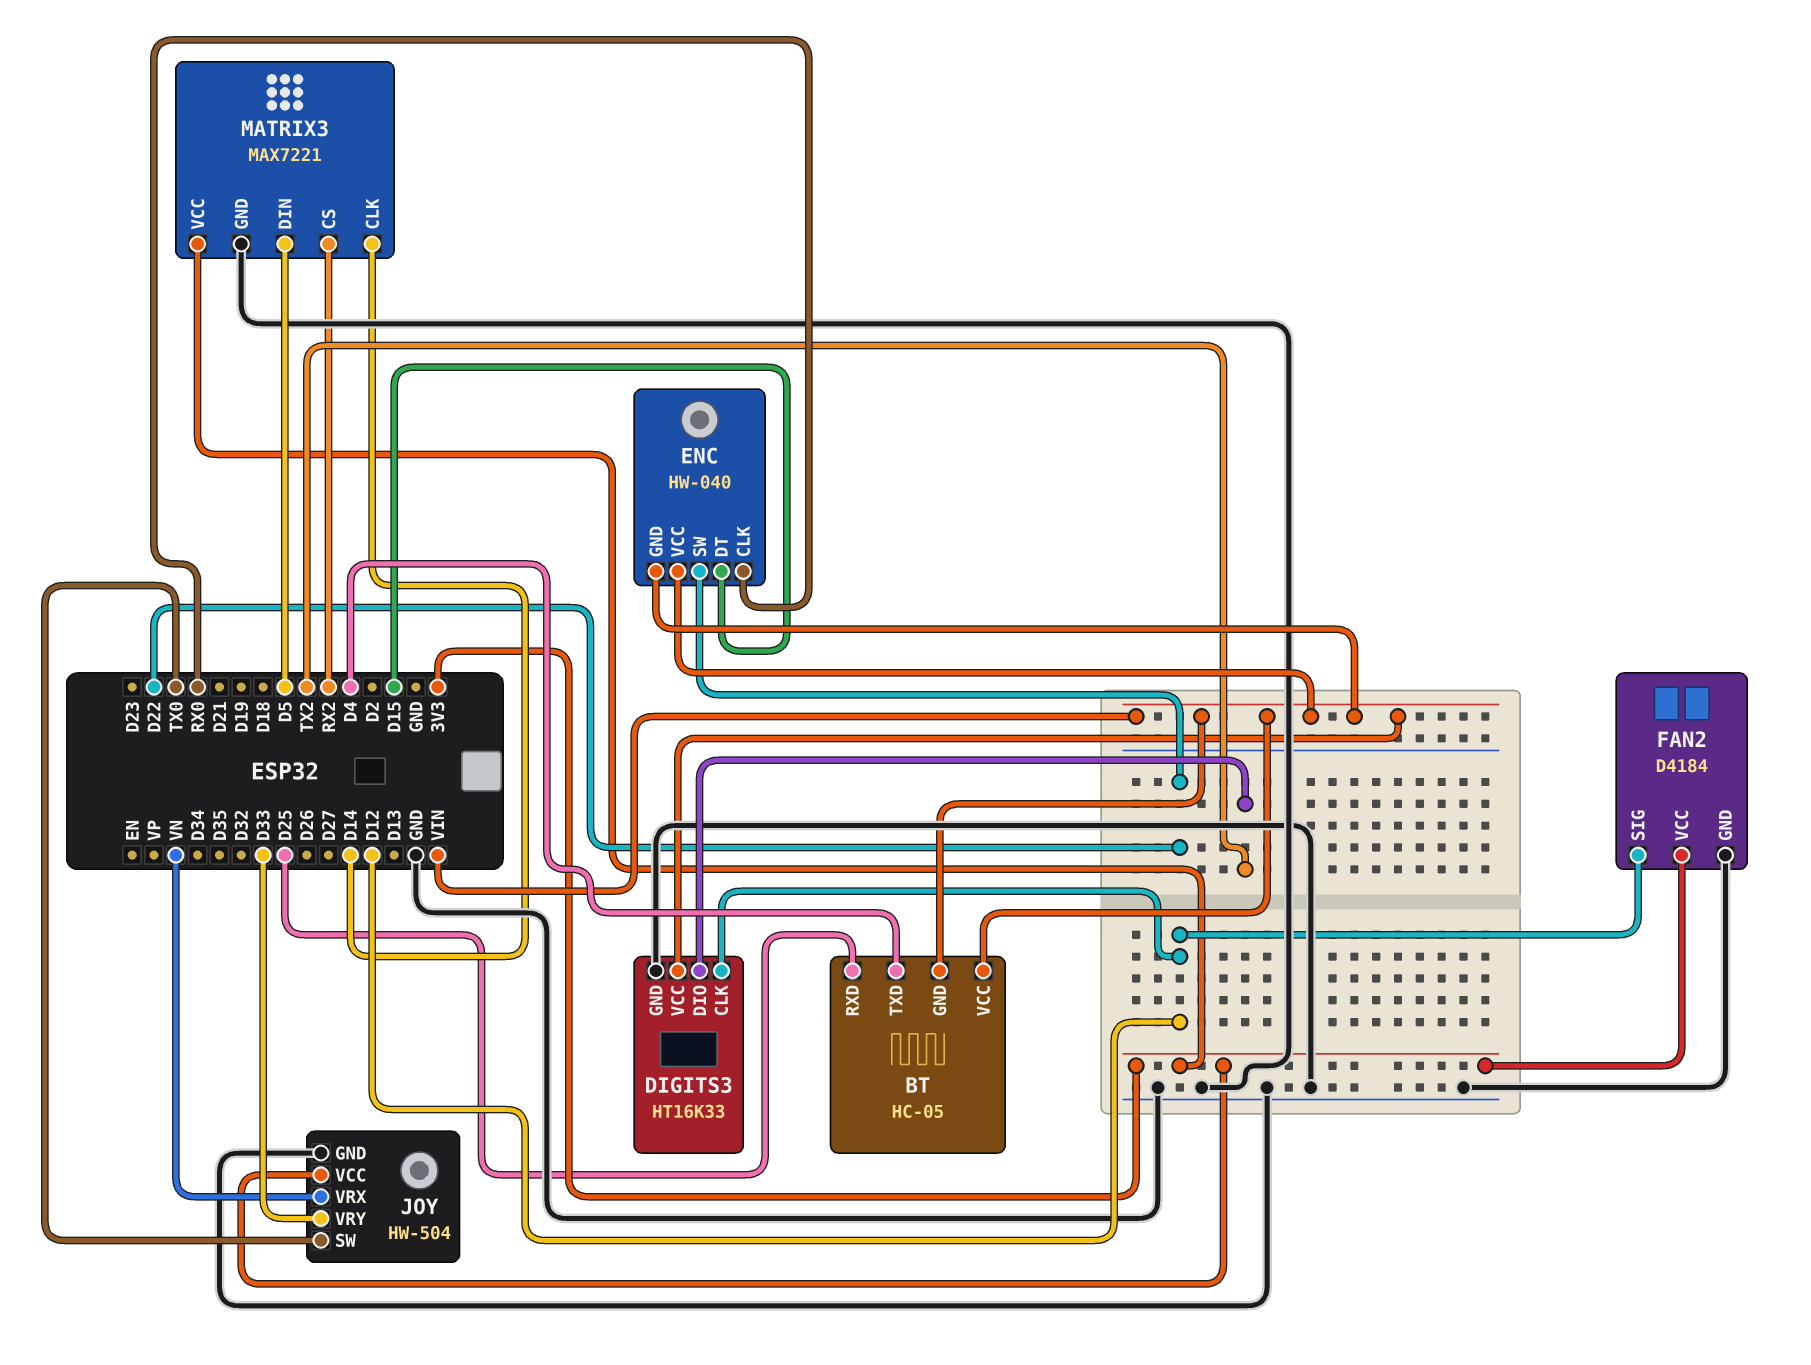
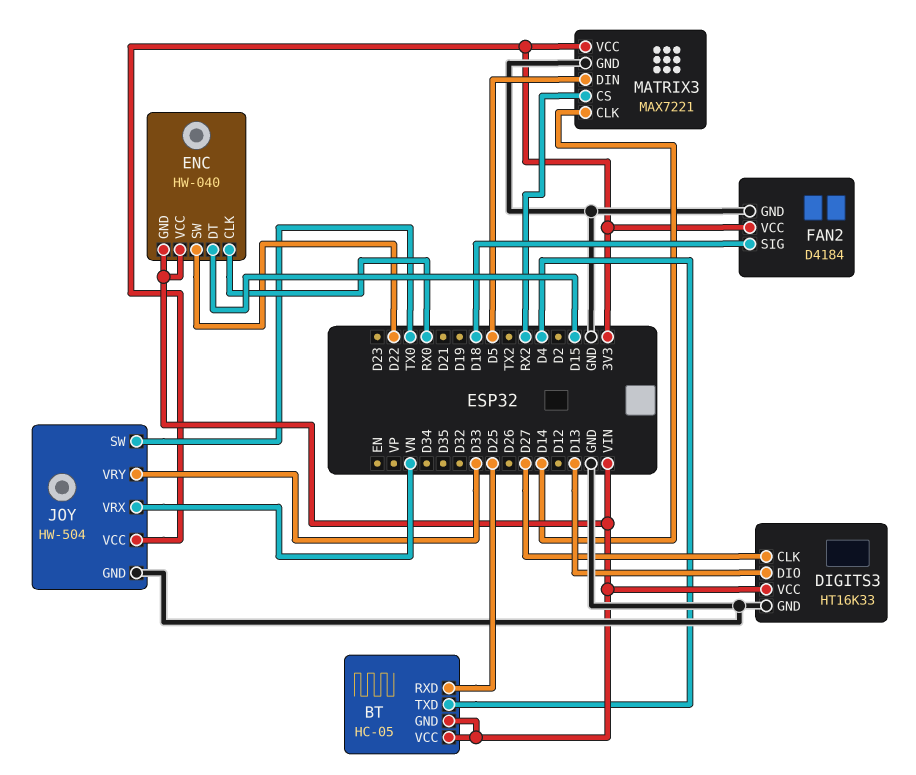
DIGITS3 pin CLK: D12 -> D27
DIGITS3 pin DIO: TX2 -> D13
FAN2 pin SIG: D12 -> D18

